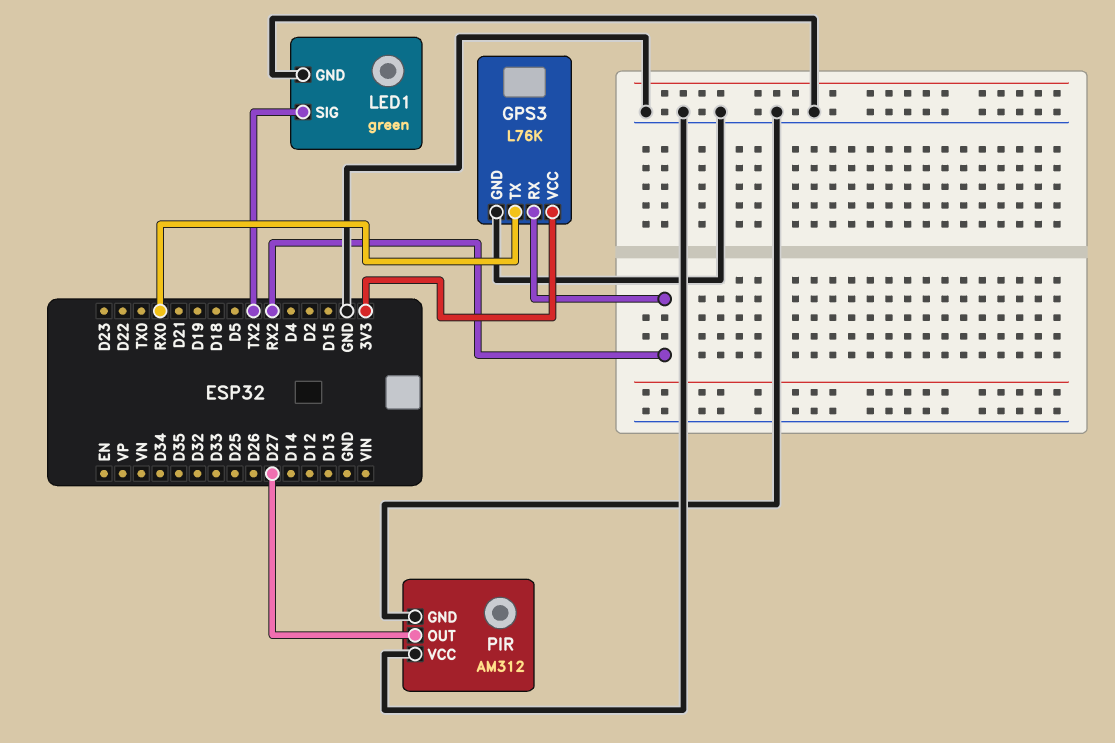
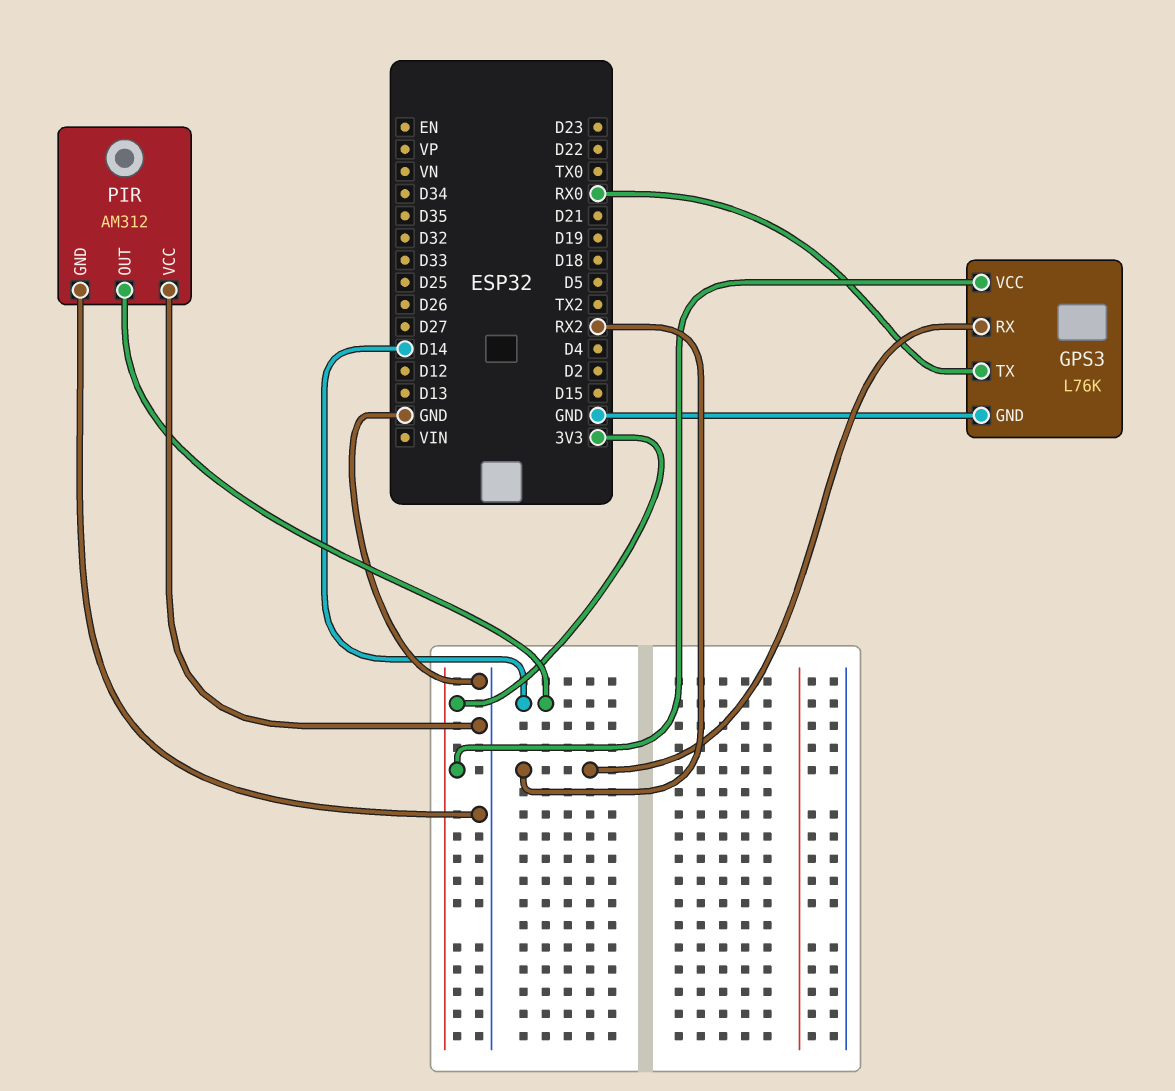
LED1: green -> none
LED1 pin GND: GND -> none
LED1 pin SIG: TX2 -> none
PIR pin OUT: D27 -> D14

